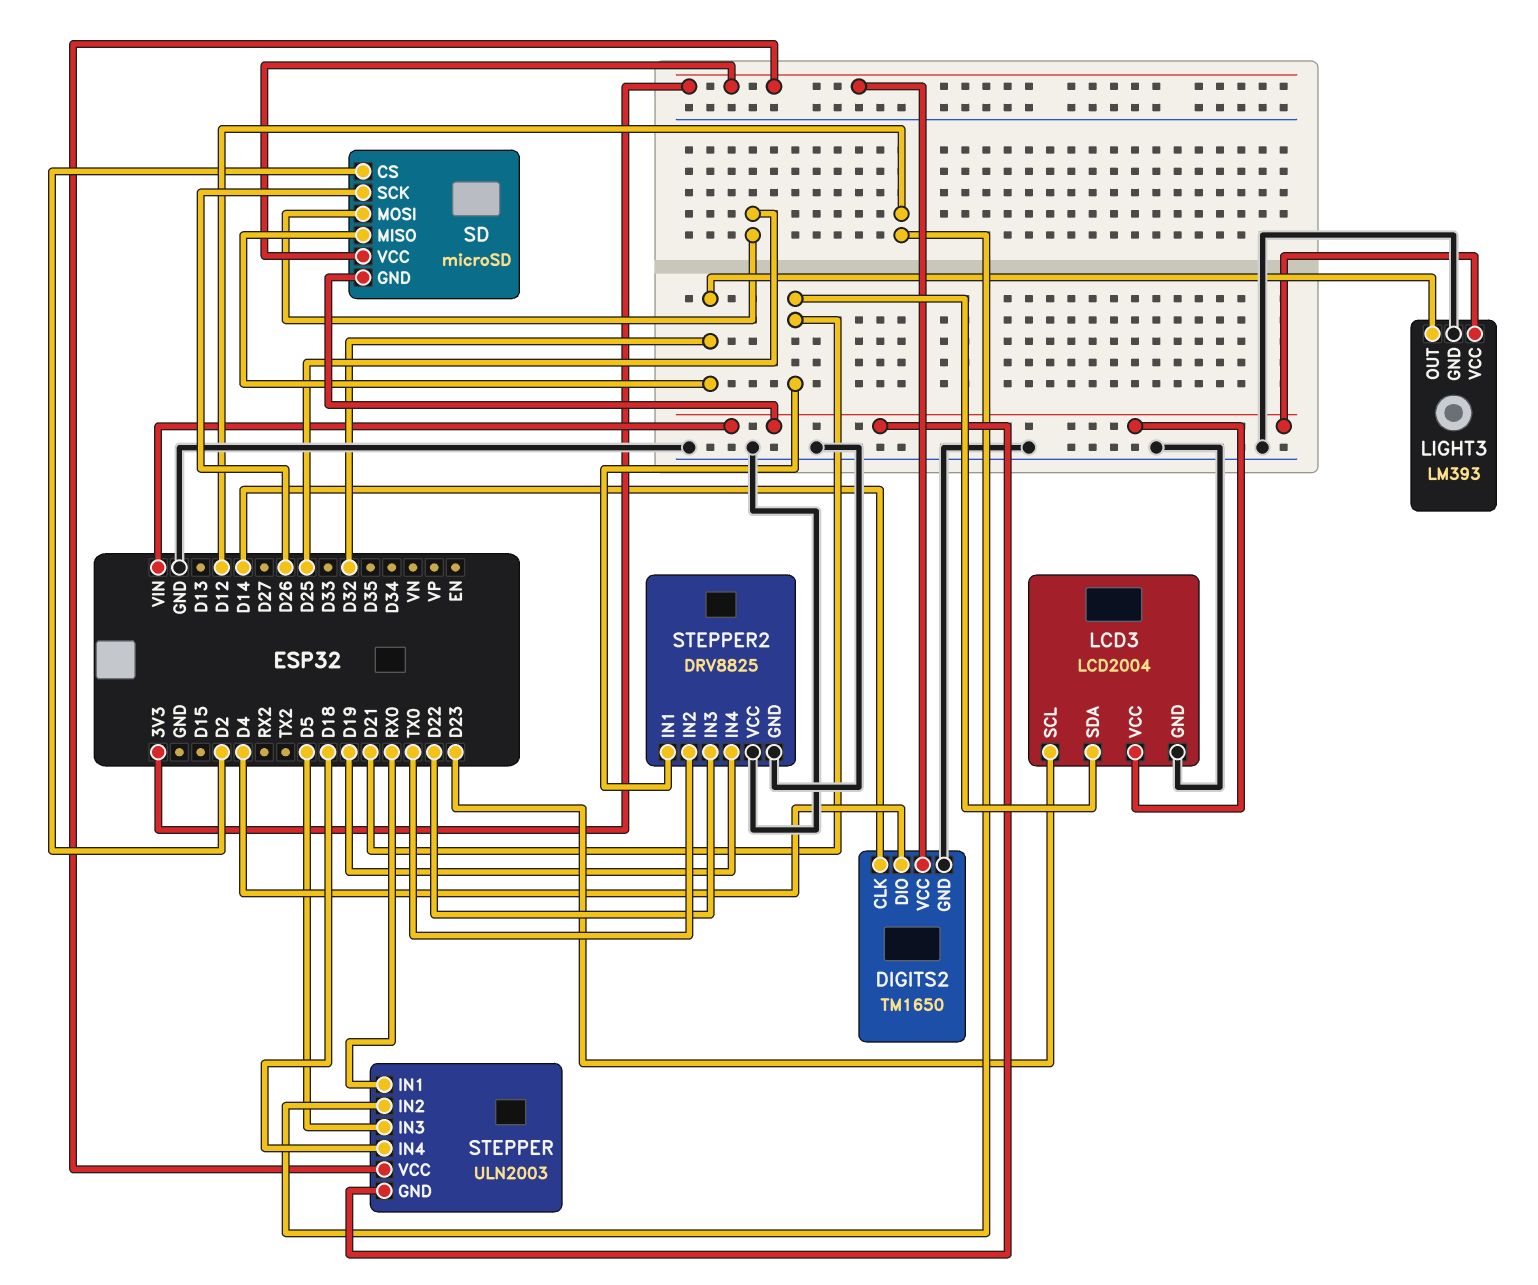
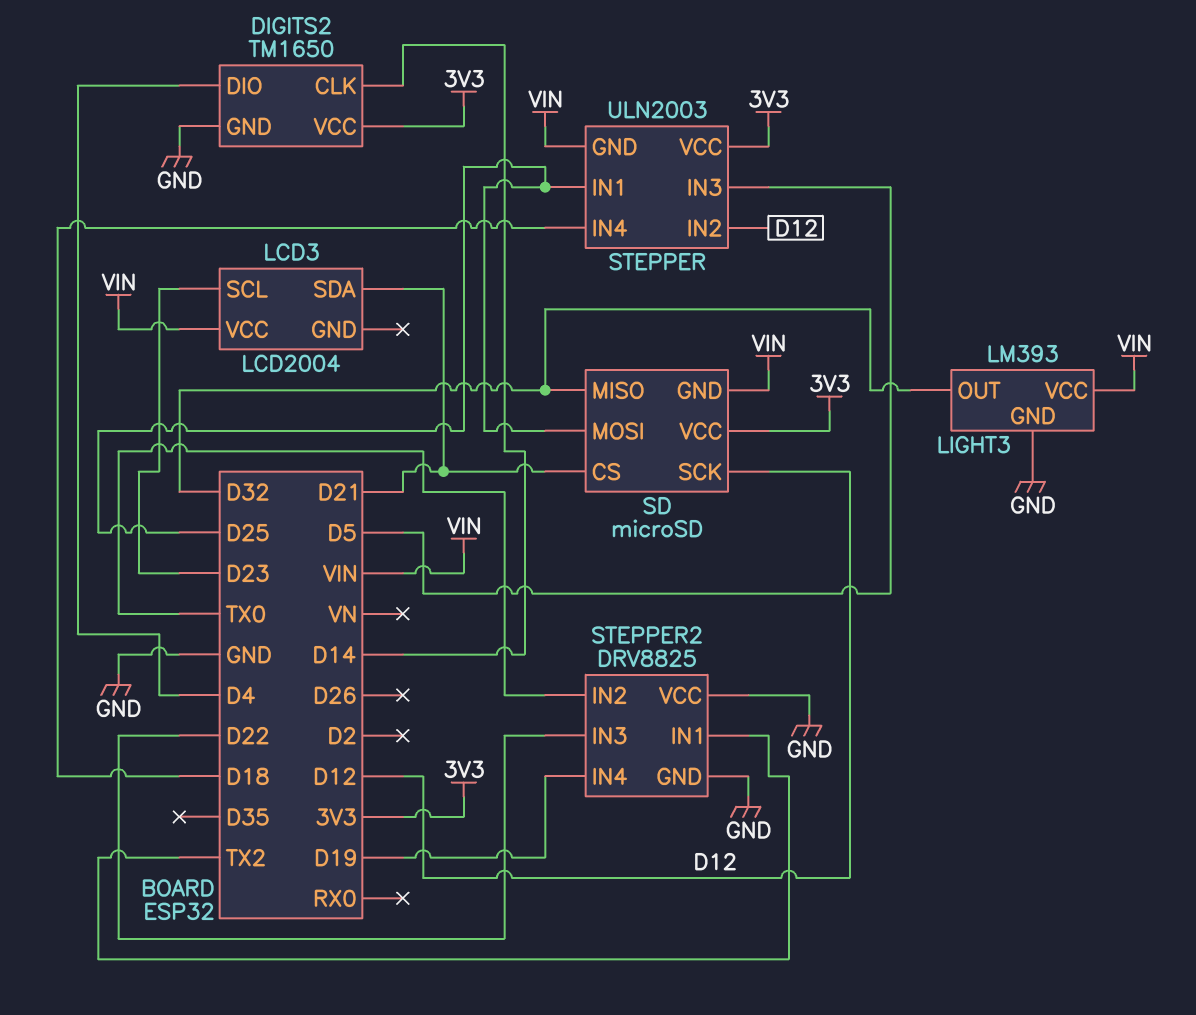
LCD3 pin GND: GND -> none
SD pin CS: D2 -> D21
SD pin SCK: D26 -> D12
STEPPER pin IN1: RX0 -> D25
STEPPER2 pin IN1: D21 -> TX2

